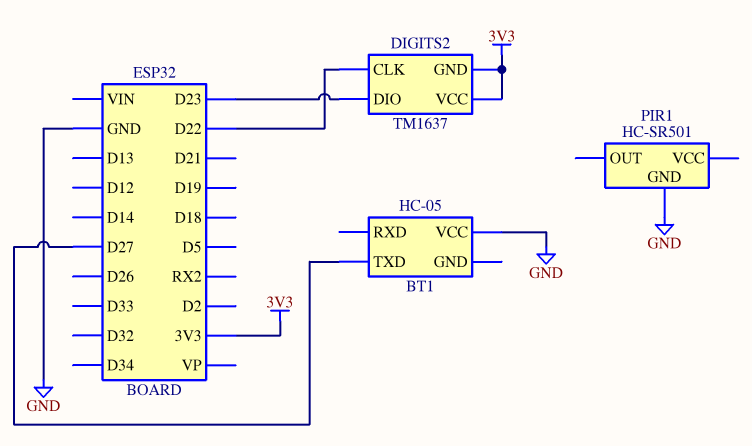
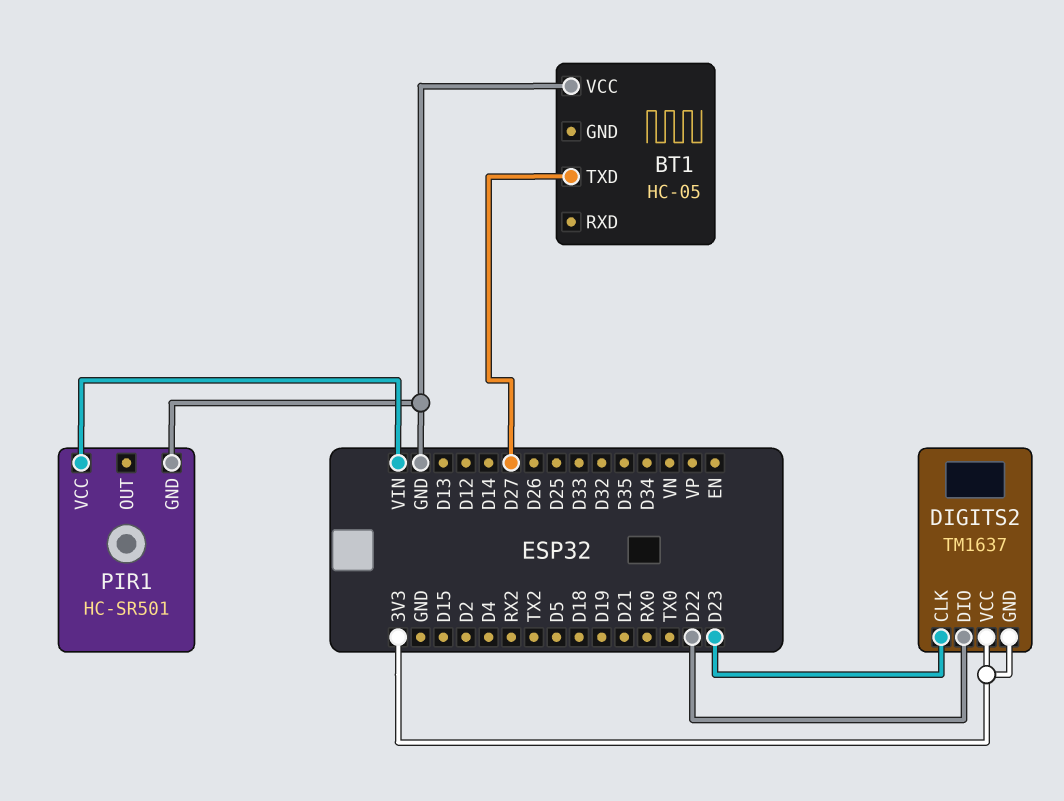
DIGITS2 pin CLK: D22 -> D23
DIGITS2 pin DIO: D23 -> D22
PIR1 pin VCC: none -> VIN

